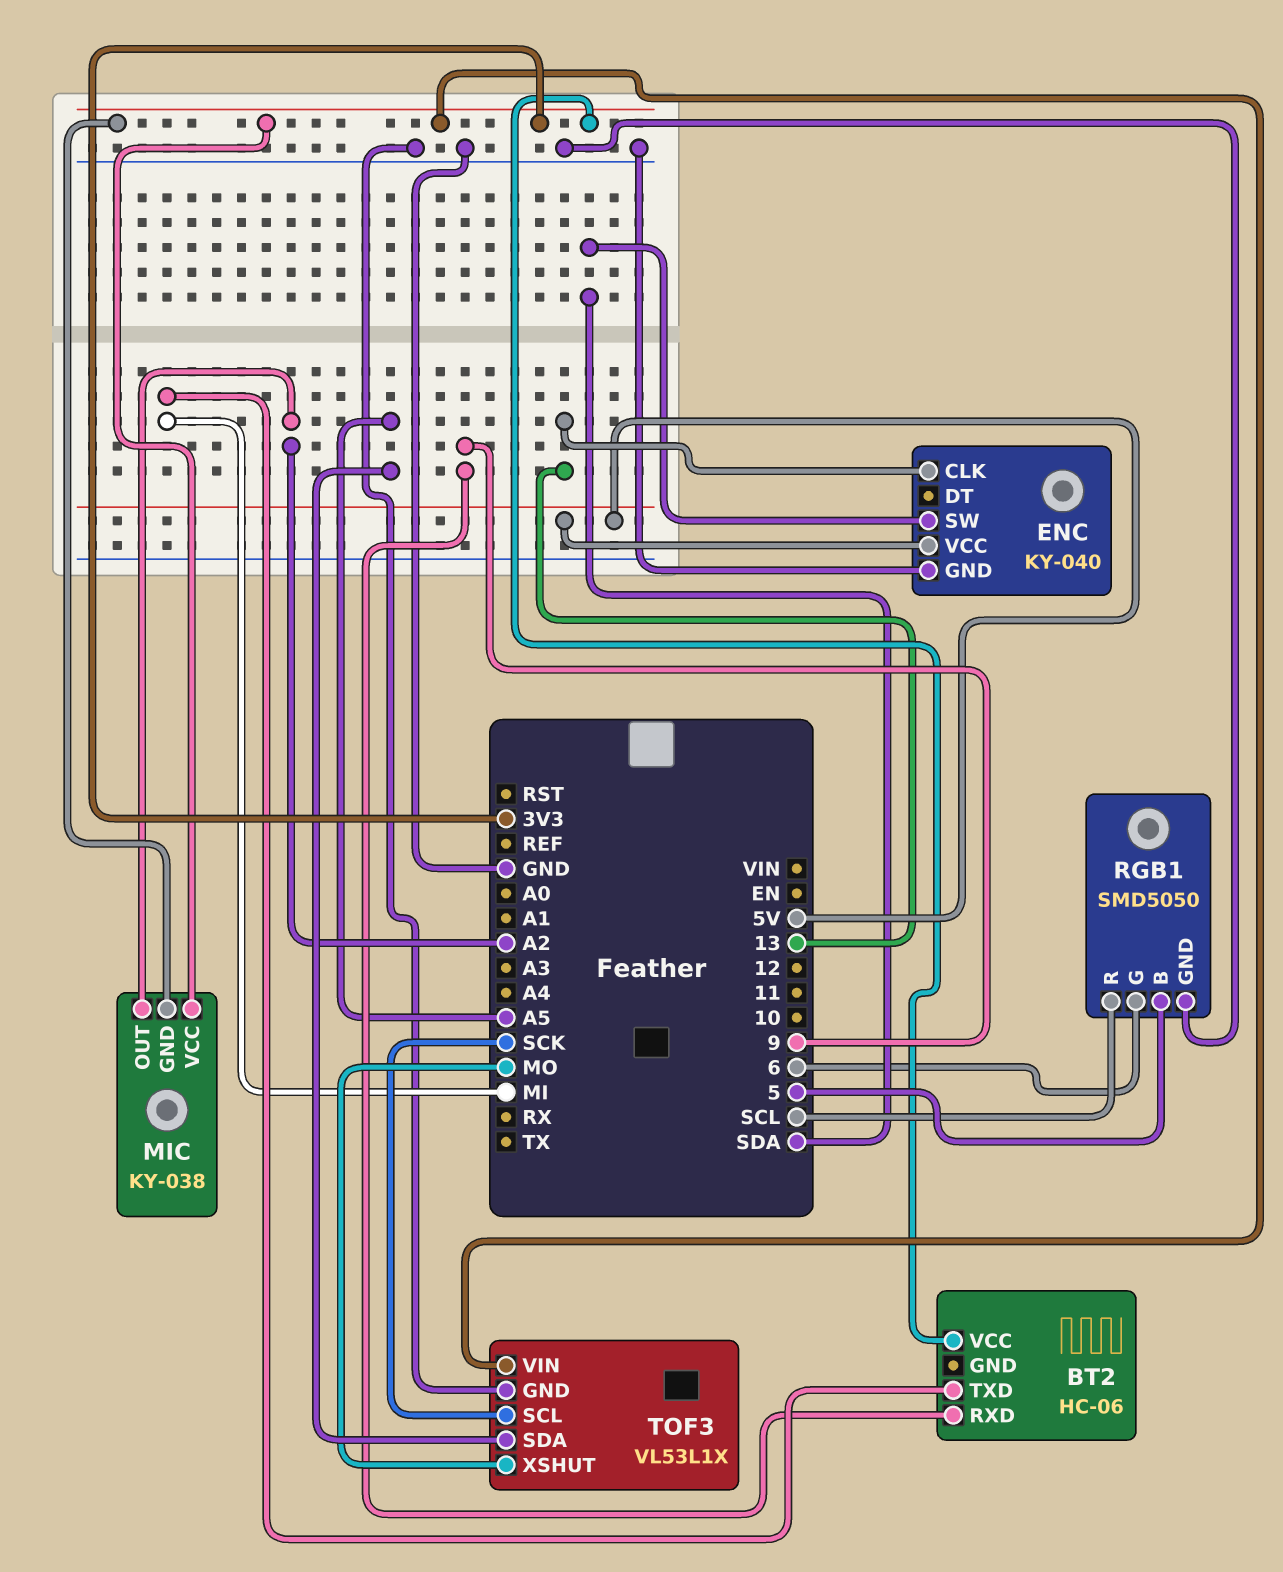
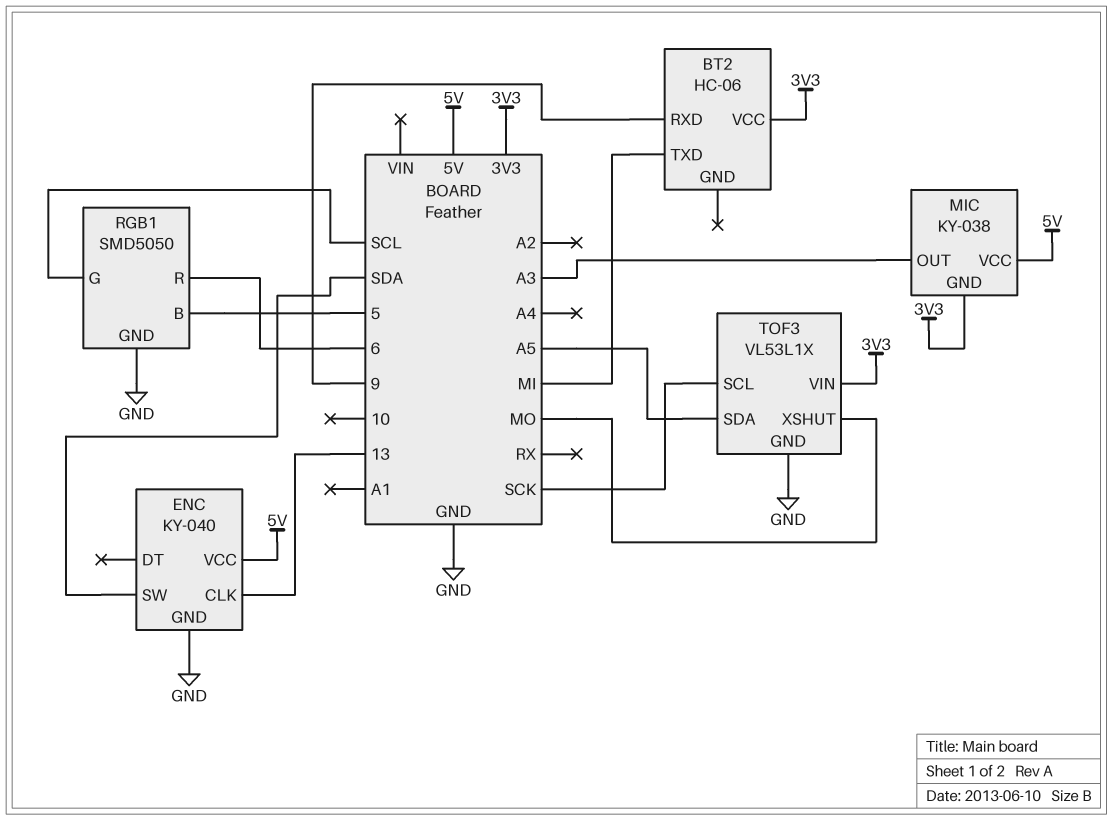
MIC pin OUT: A2 -> A3
MIC pin VCC: 3V3 -> 5V
RGB1 pin G: 6 -> SCL
RGB1 pin R: SCL -> 6

